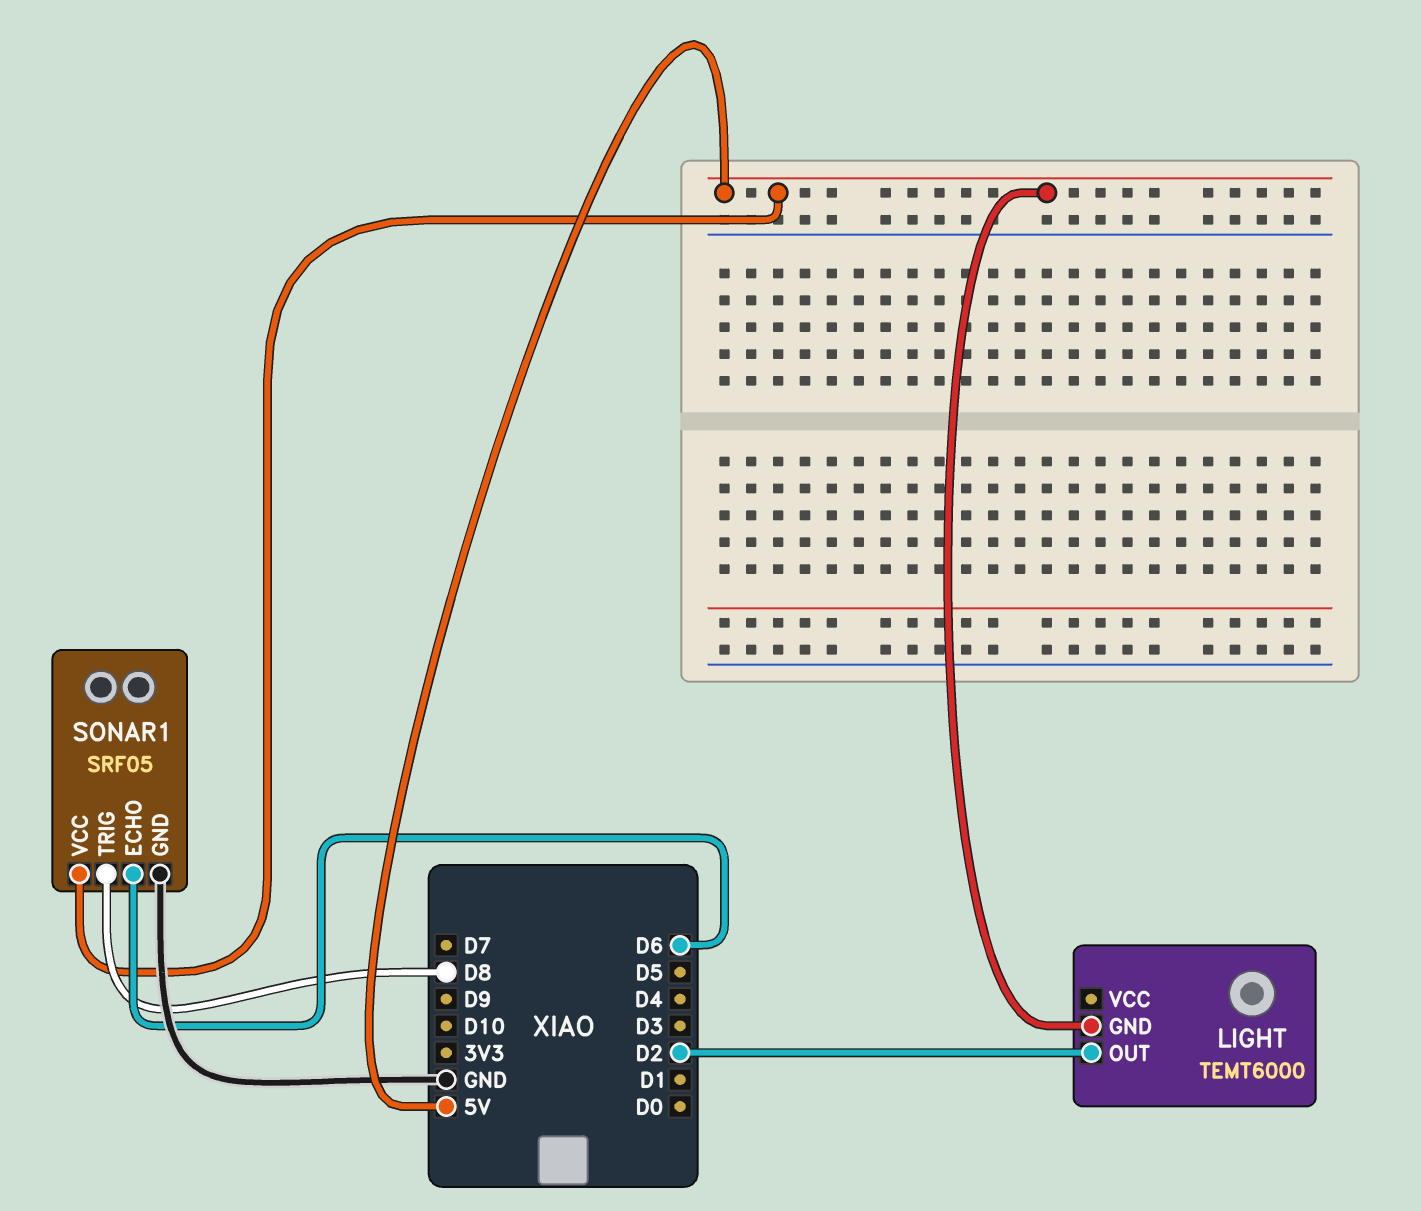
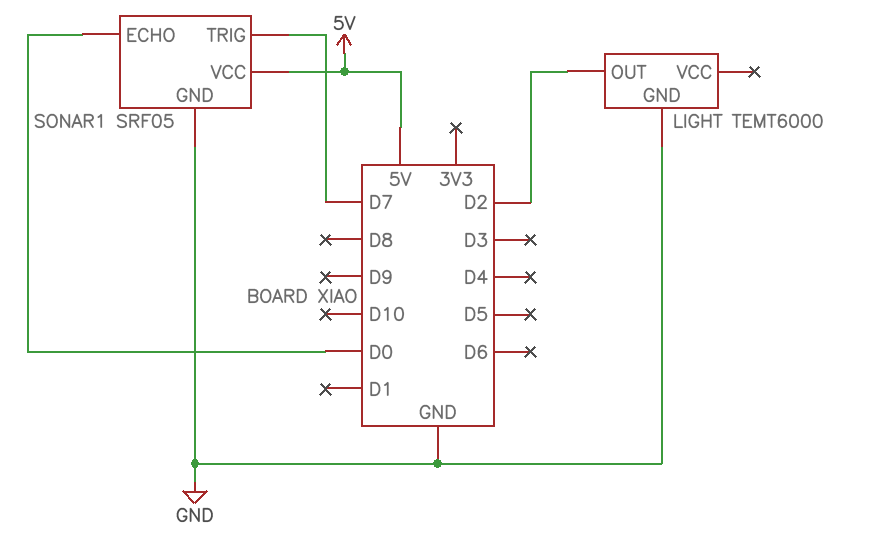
LIGHT pin GND: 5V -> GND
SONAR1 pin ECHO: D6 -> D0
SONAR1 pin TRIG: D8 -> D7

